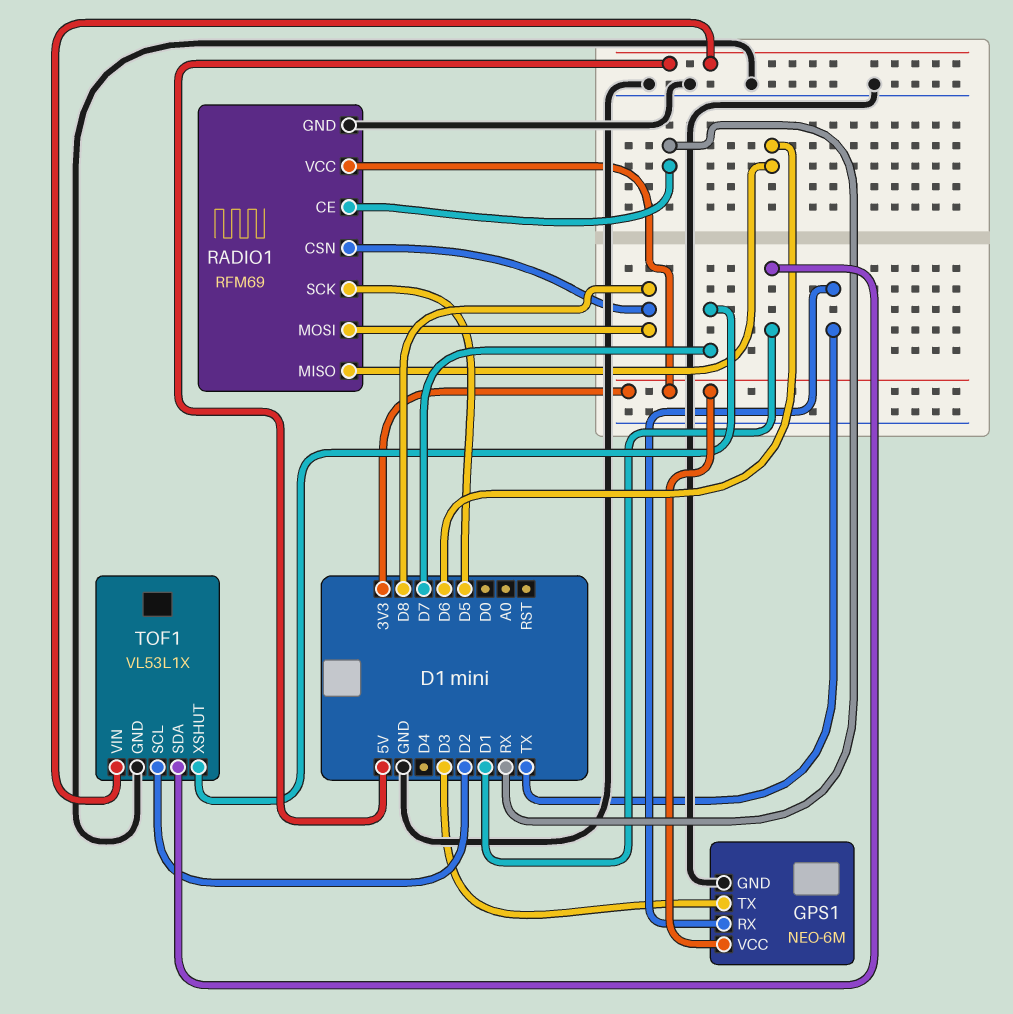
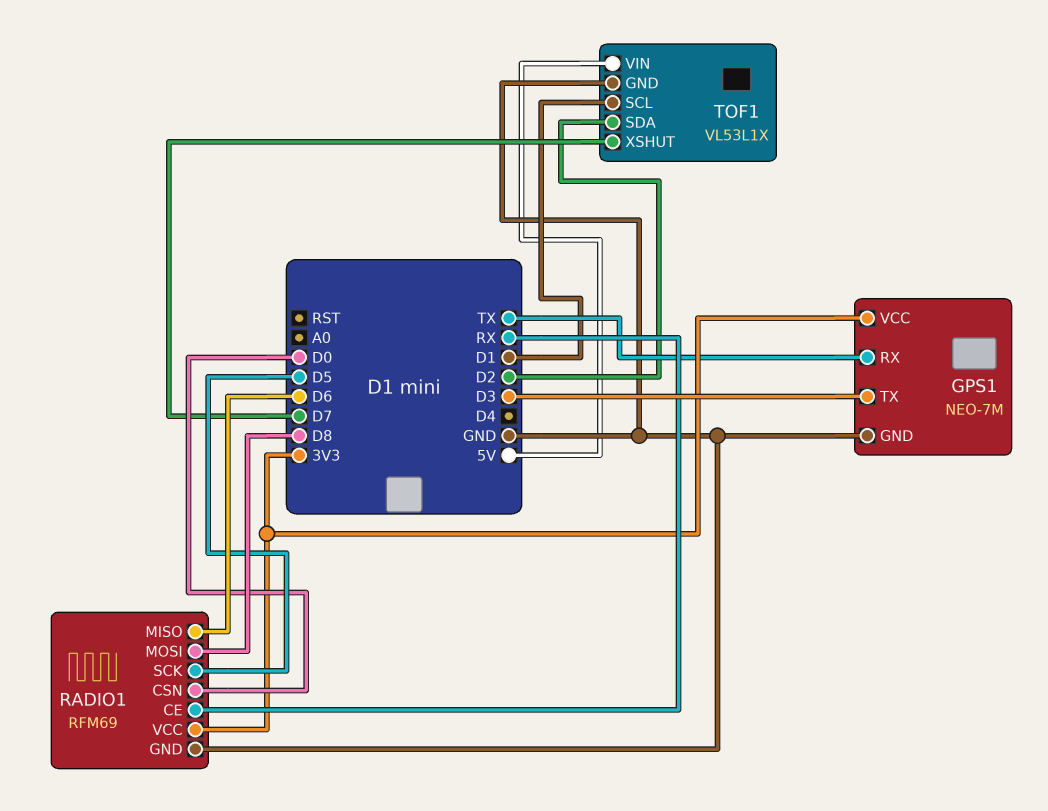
GPS1: NEO-6M -> NEO-7M
RADIO1 pin CSN: D8 -> D0
TOF1 pin SCL: D2 -> D1
TOF1 pin SDA: D1 -> D2

